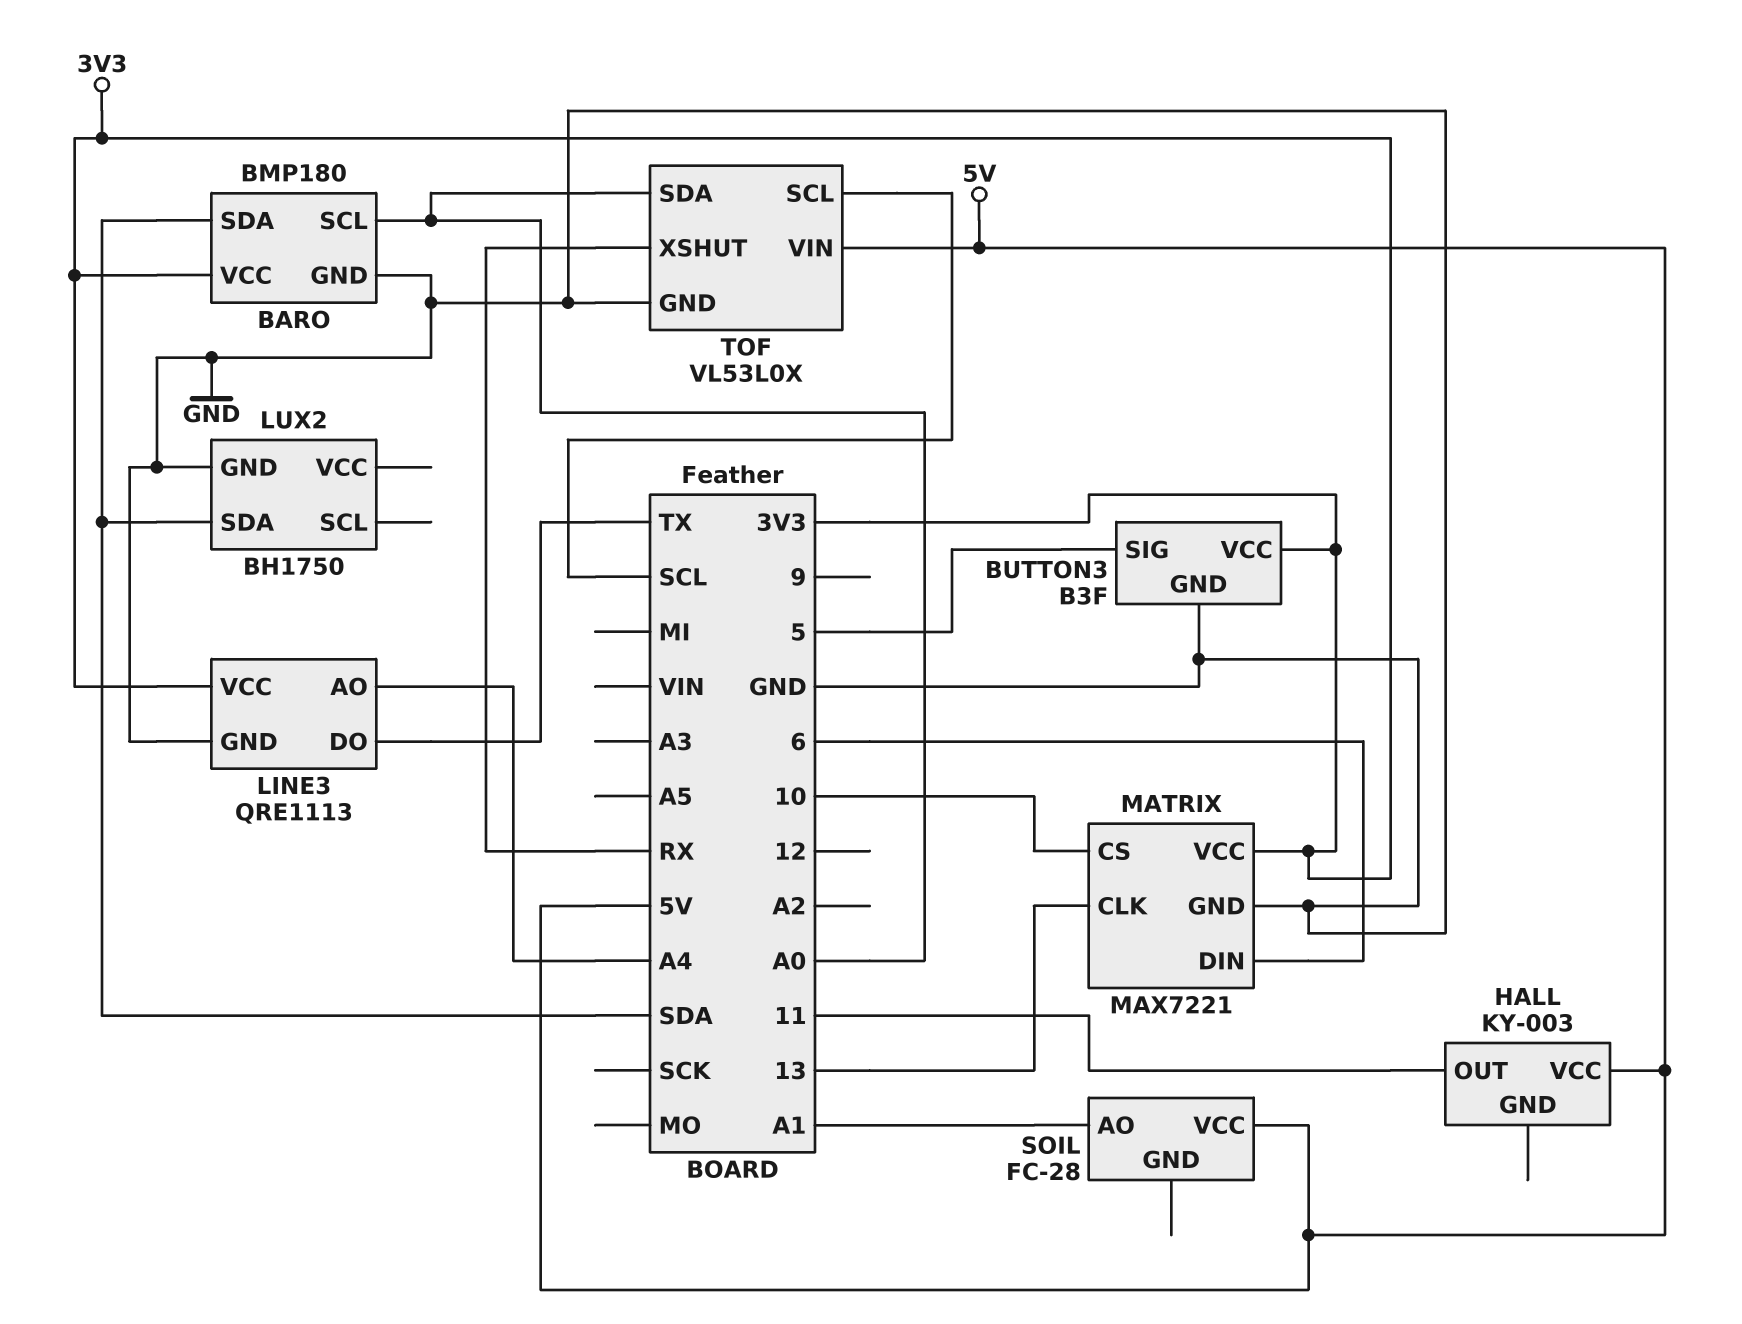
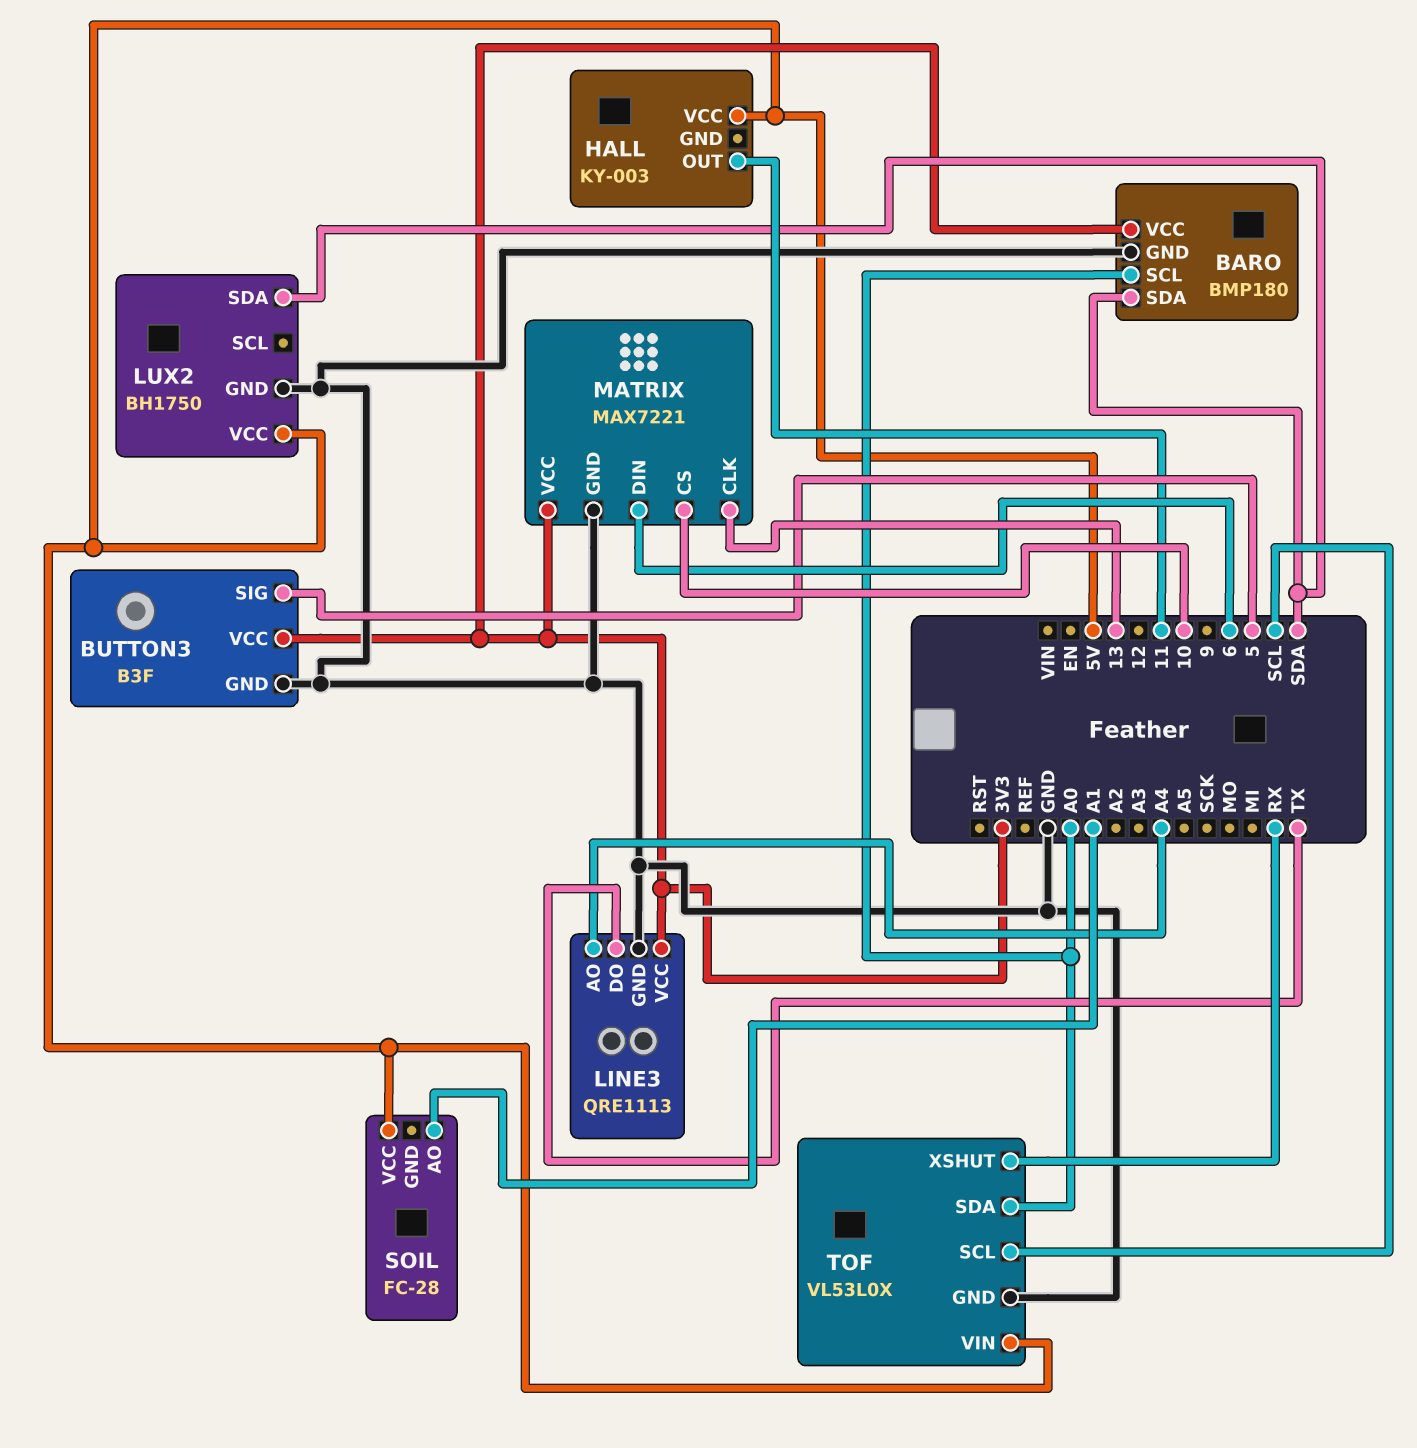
LUX2 pin VCC: none -> 5V

